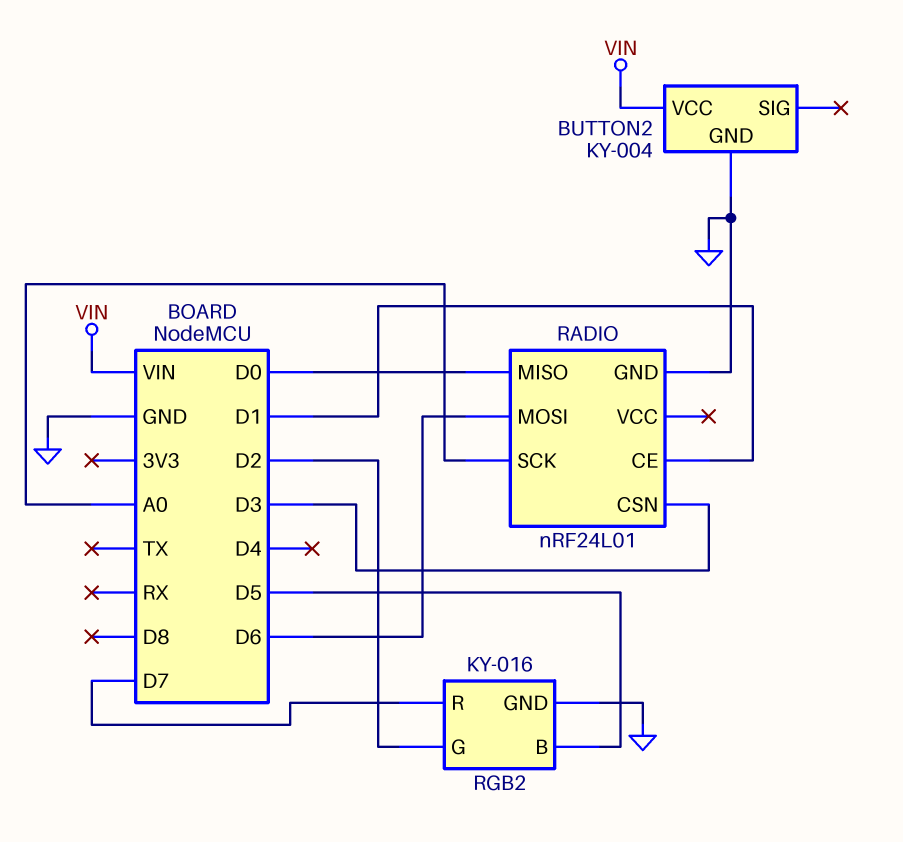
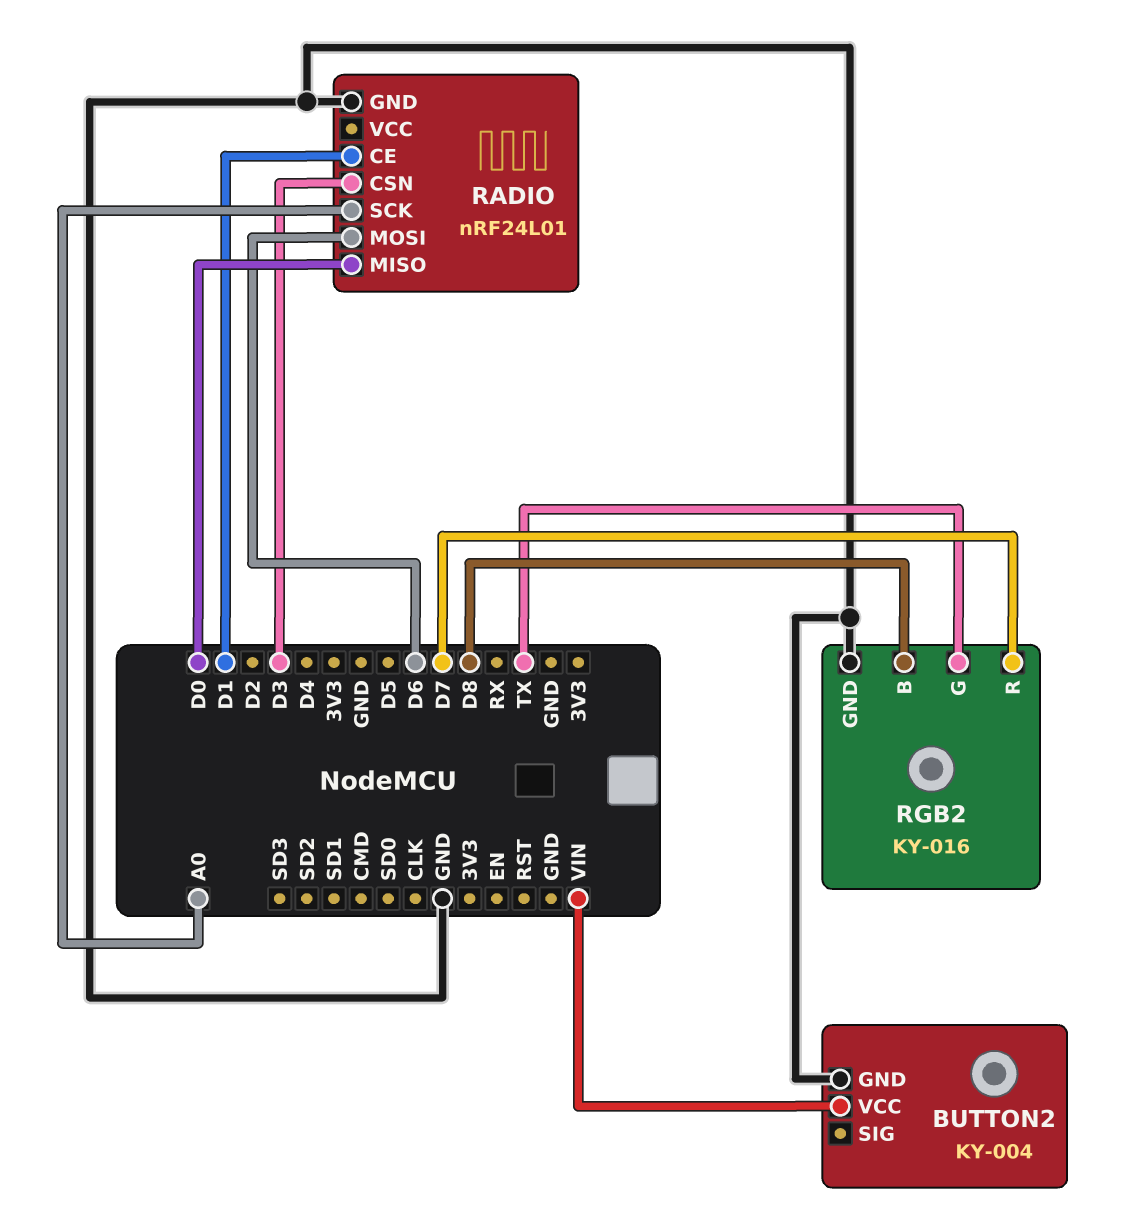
RGB2 pin B: D5 -> D8
RGB2 pin G: D2 -> TX

